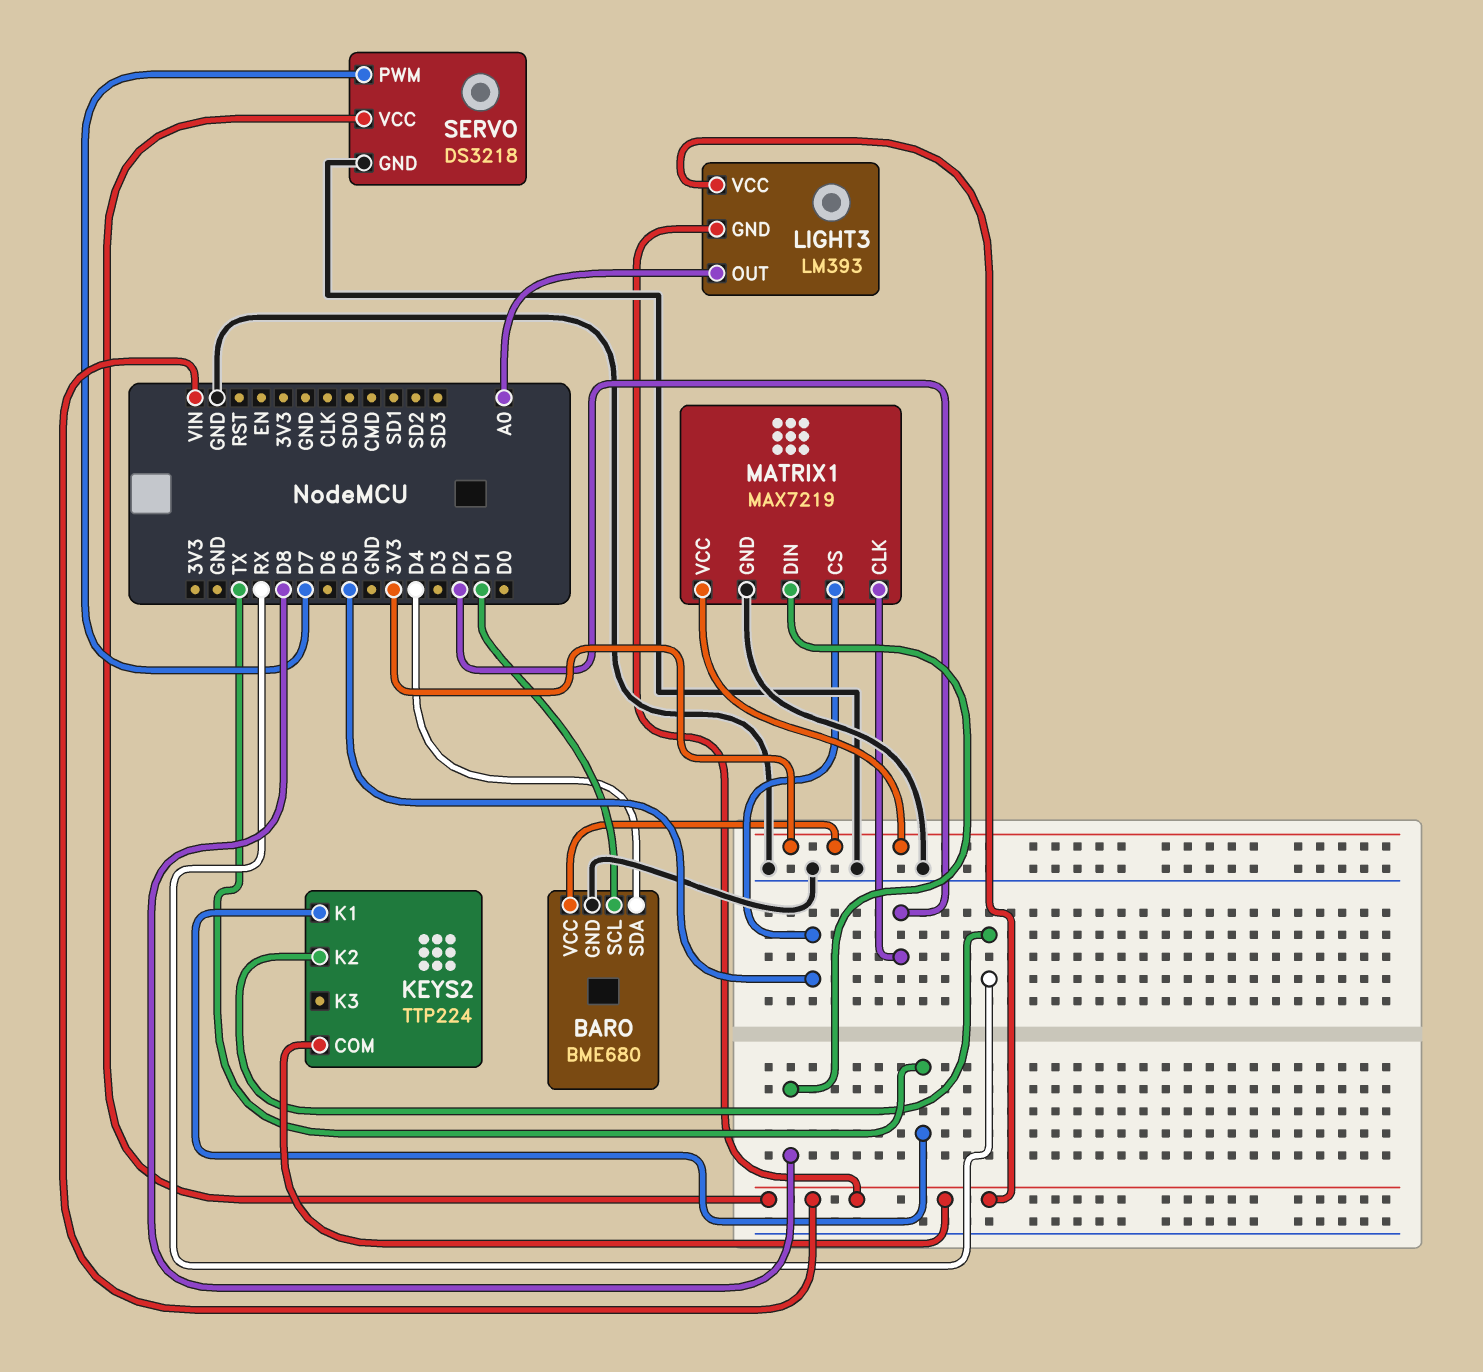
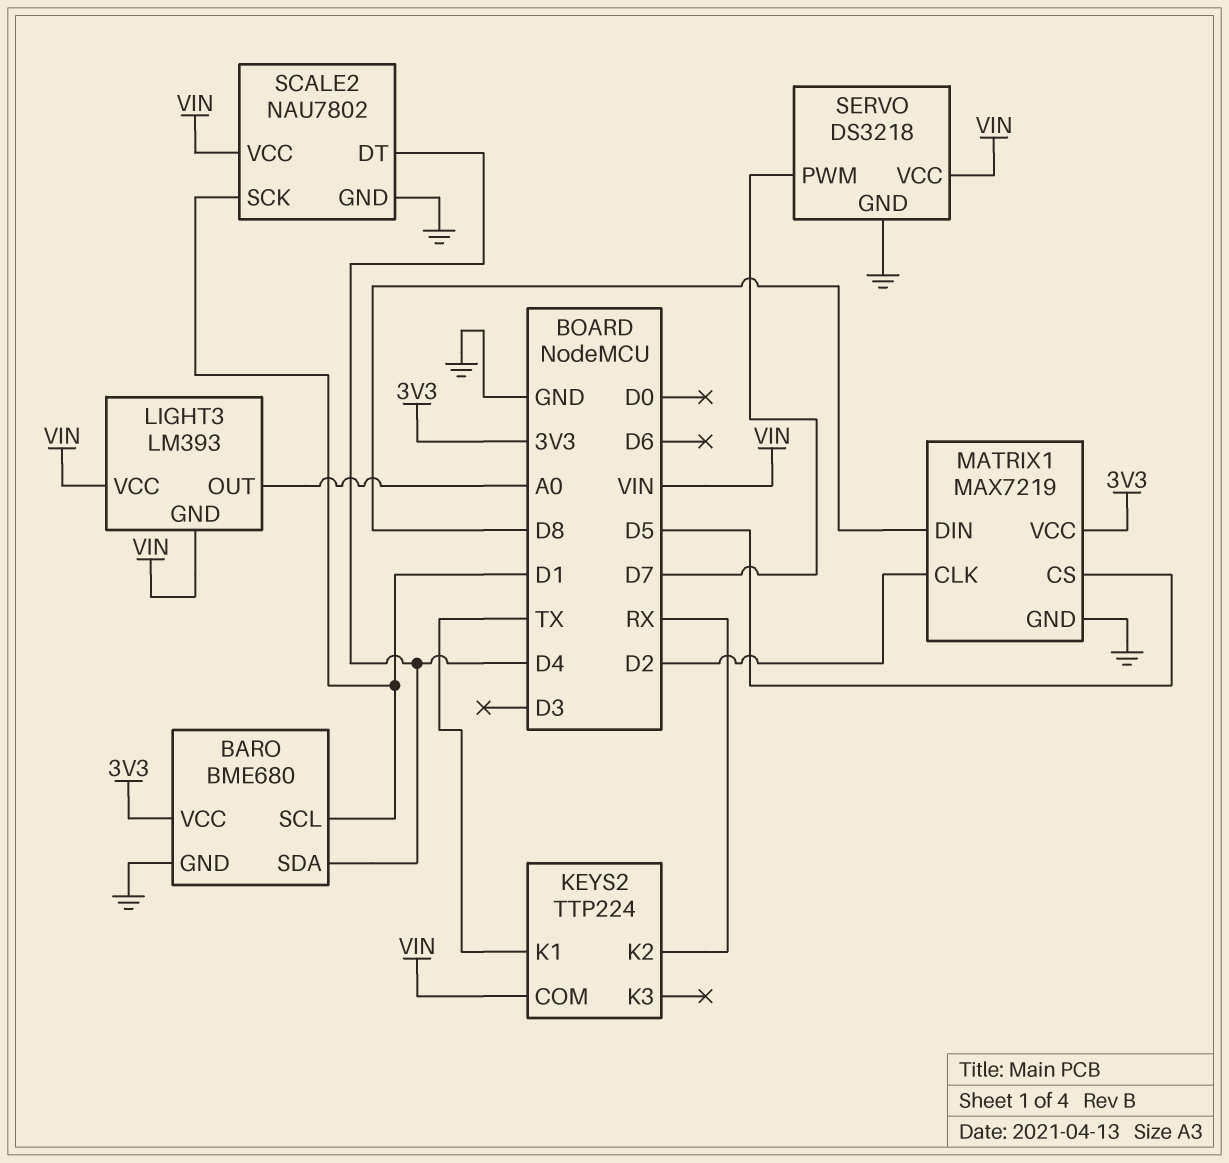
SCALE2: none -> NAU7802
SCALE2 pin DT: none -> D4
SCALE2 pin GND: none -> GND
SCALE2 pin SCK: none -> D1
SCALE2 pin VCC: none -> VIN

